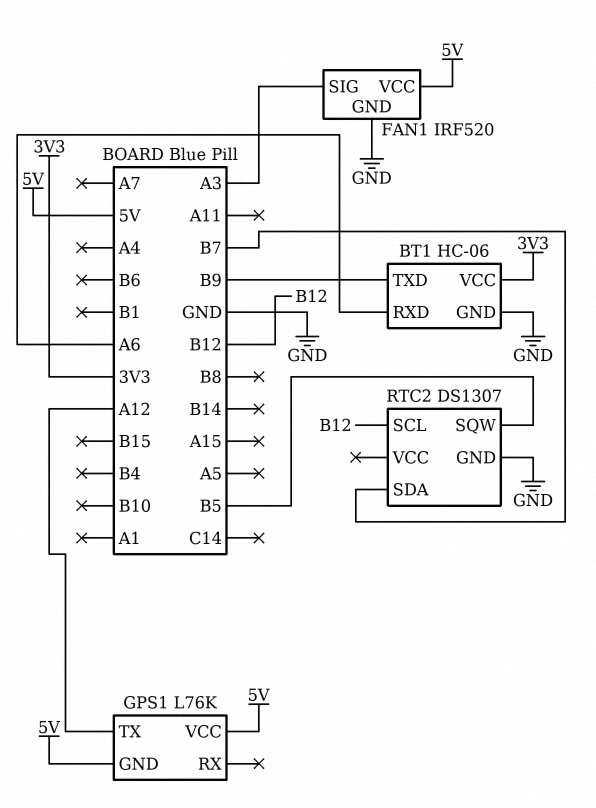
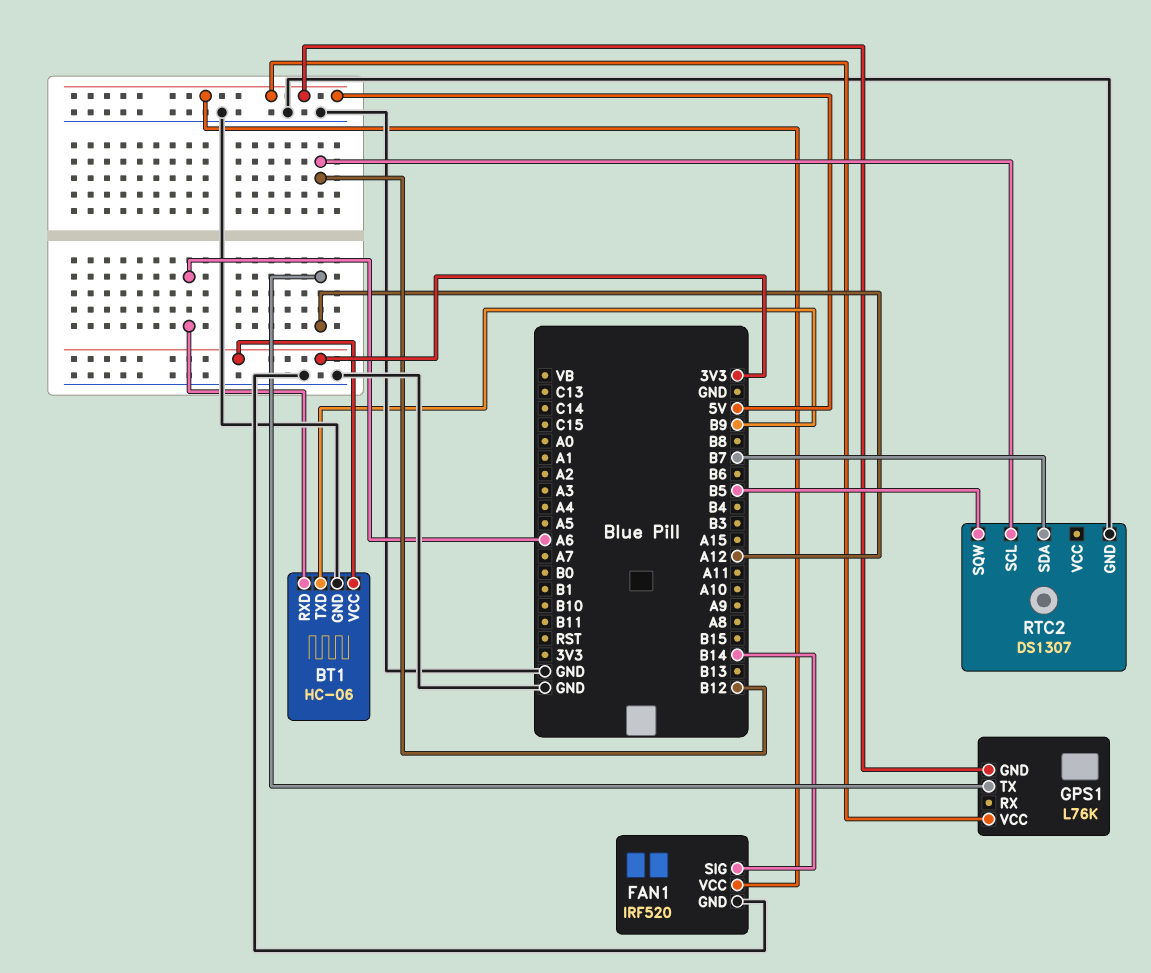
FAN1 pin SIG: A3 -> B14

